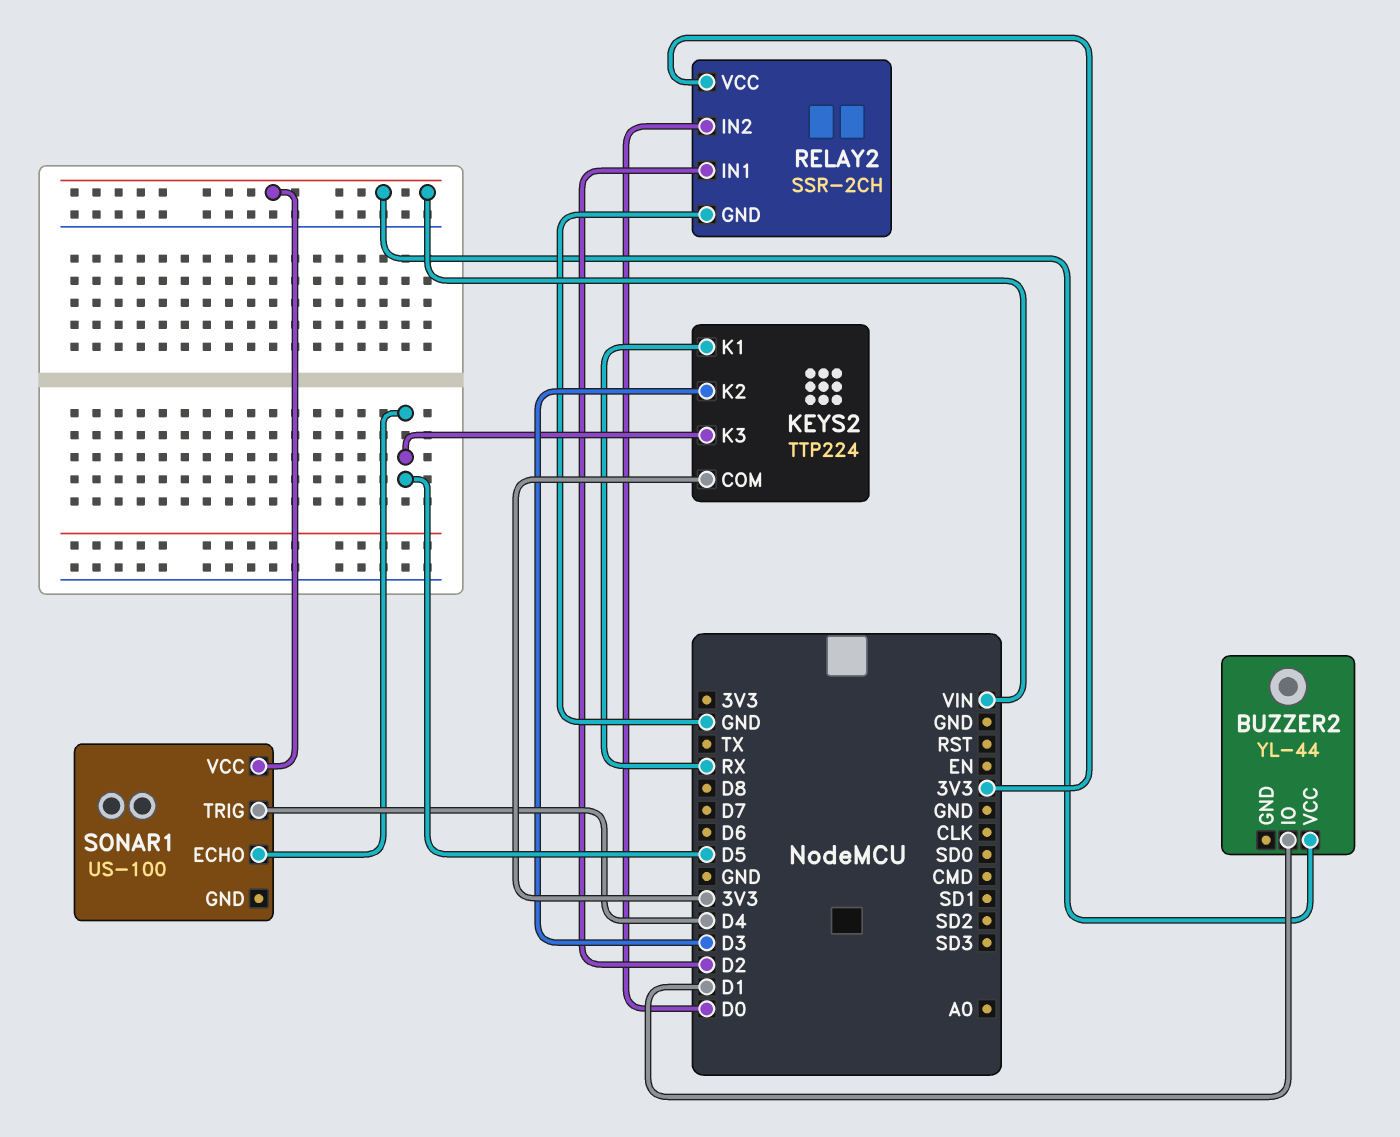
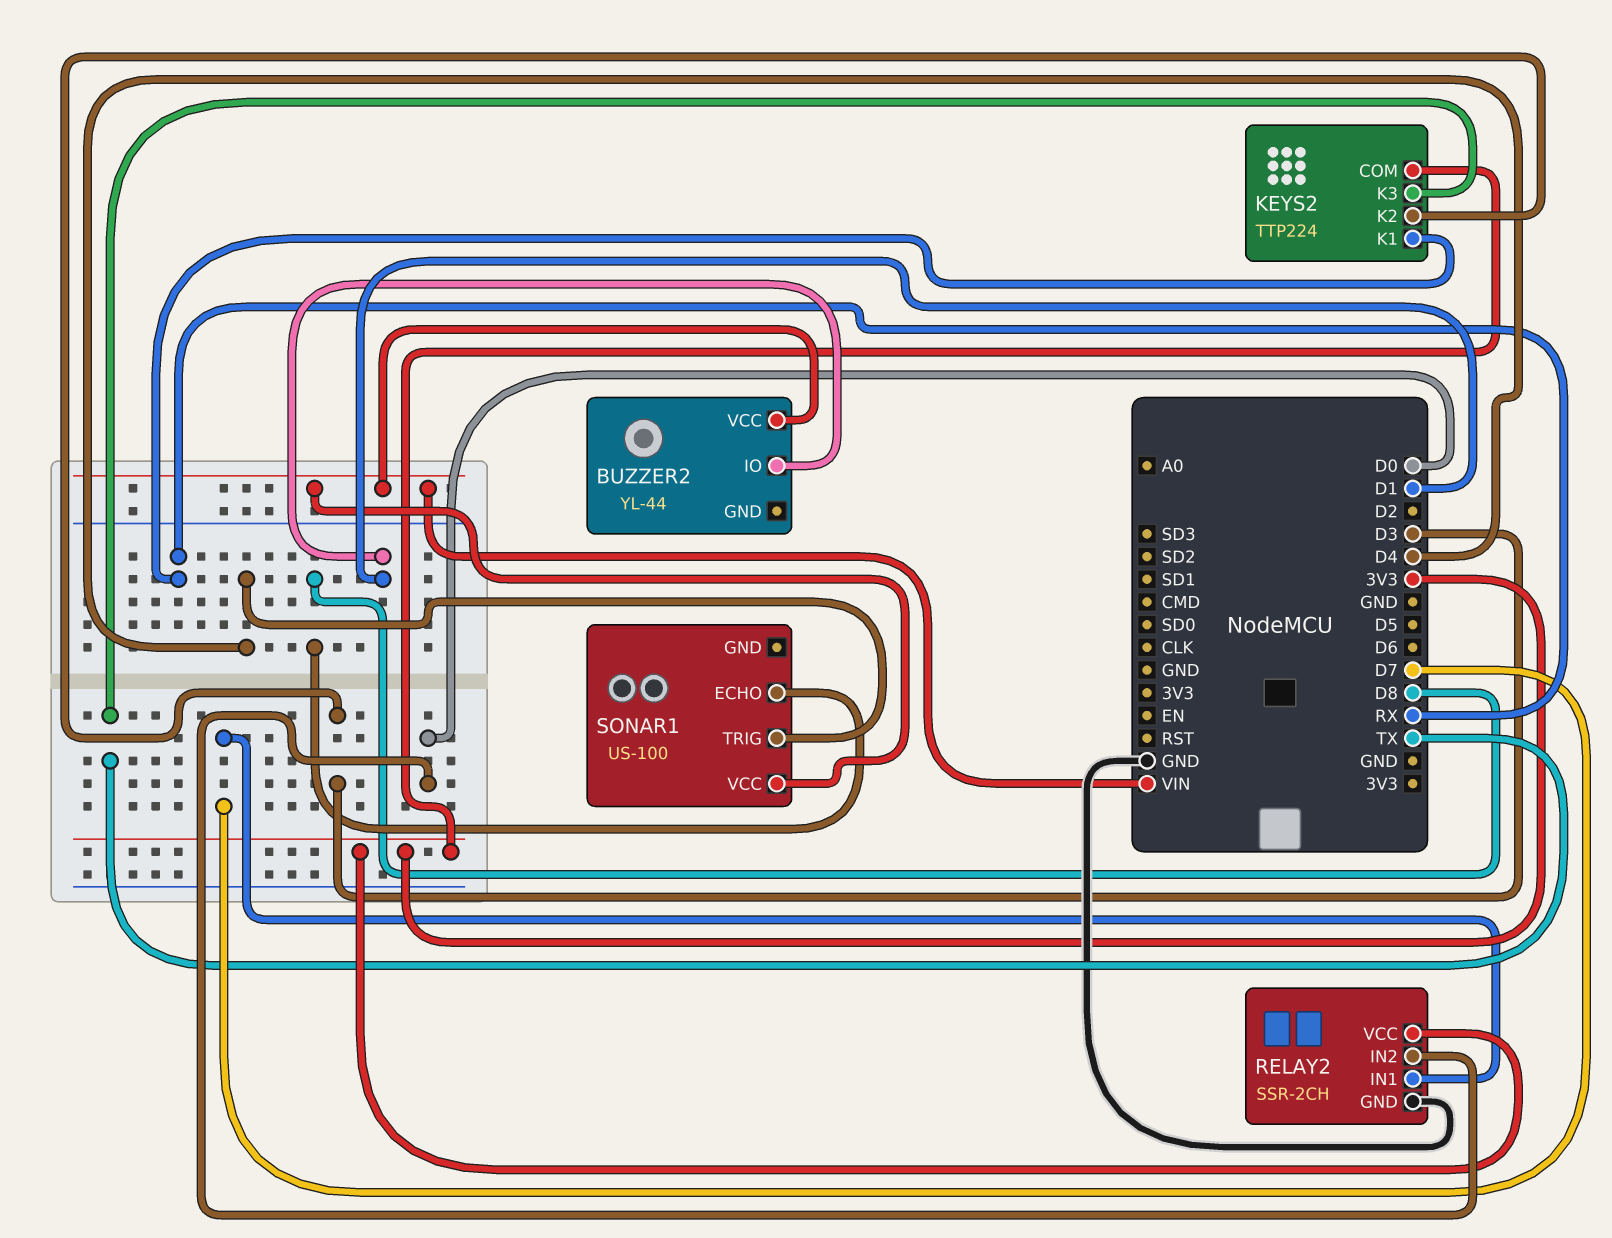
KEYS2 pin K3: D5 -> TX
RELAY2 pin IN1: D2 -> D7
SONAR1 pin ECHO: D5 -> D8

